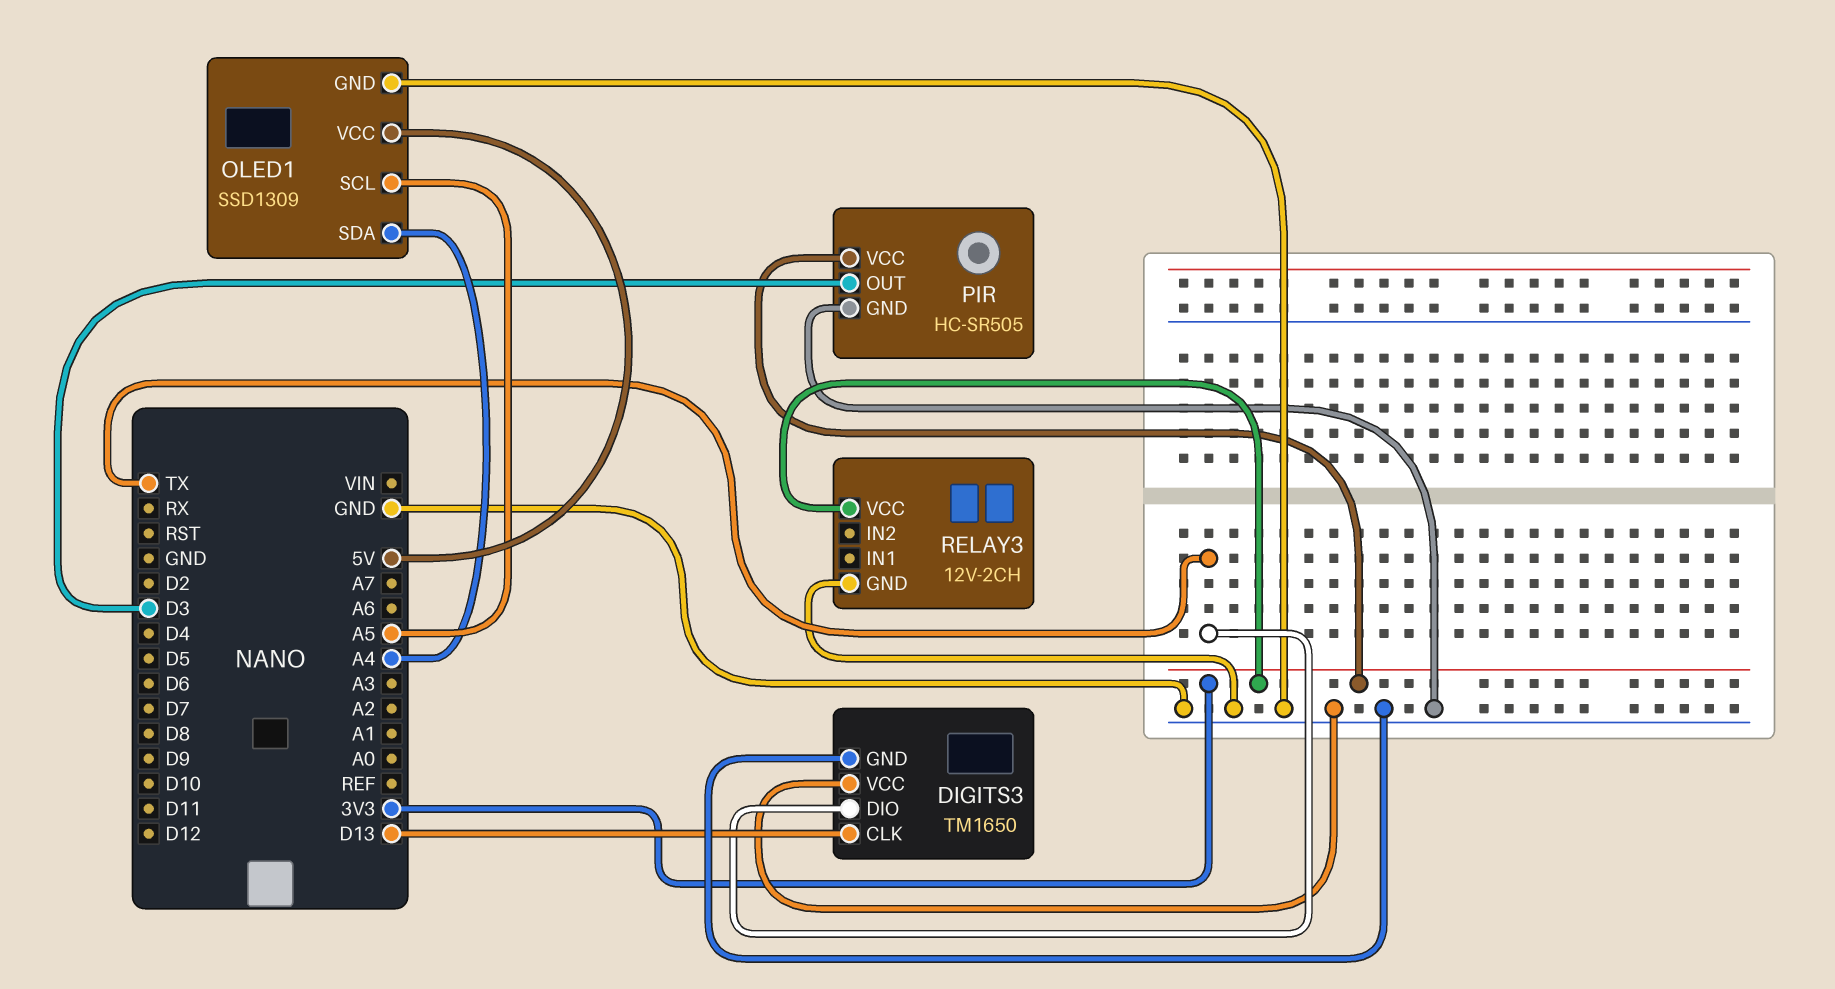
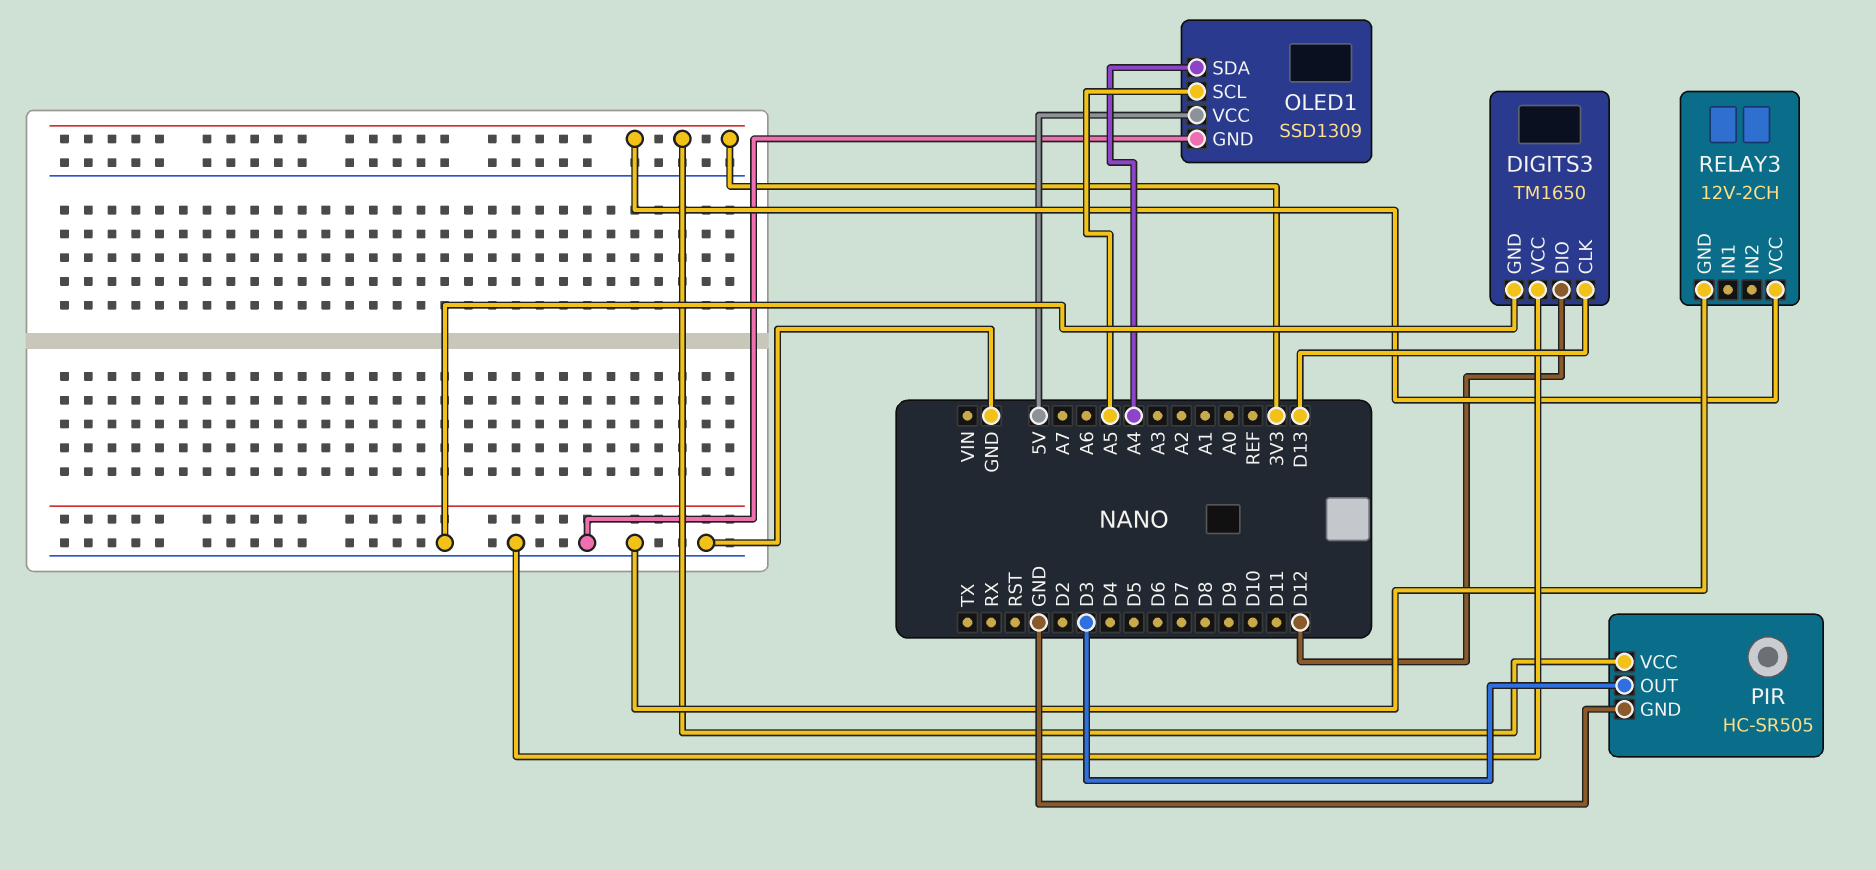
DIGITS3 pin DIO: TX -> D12

